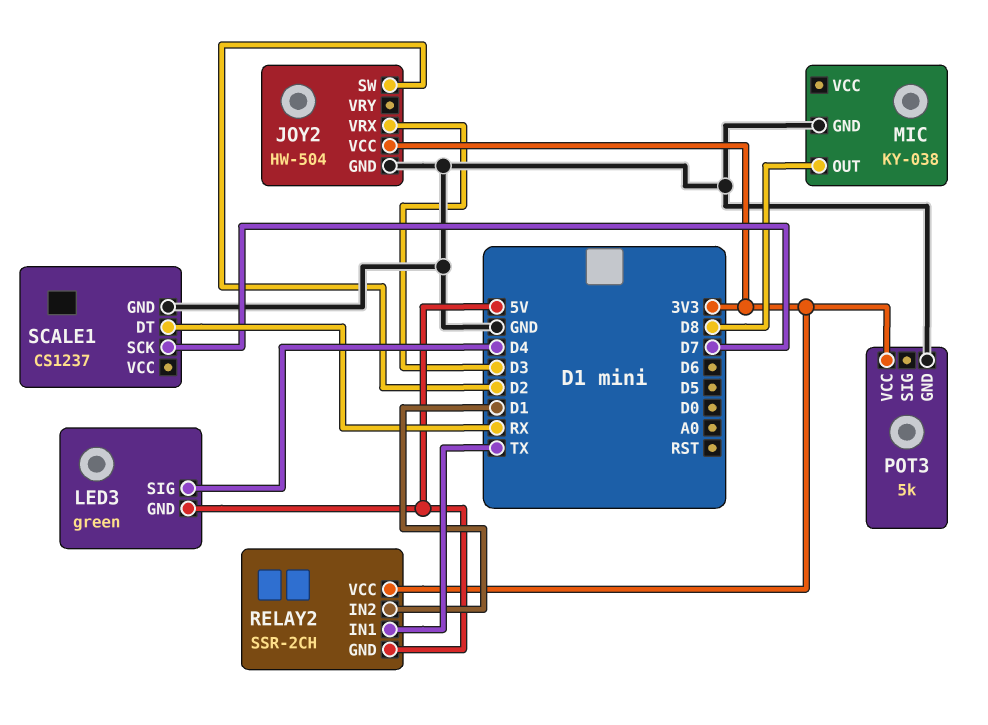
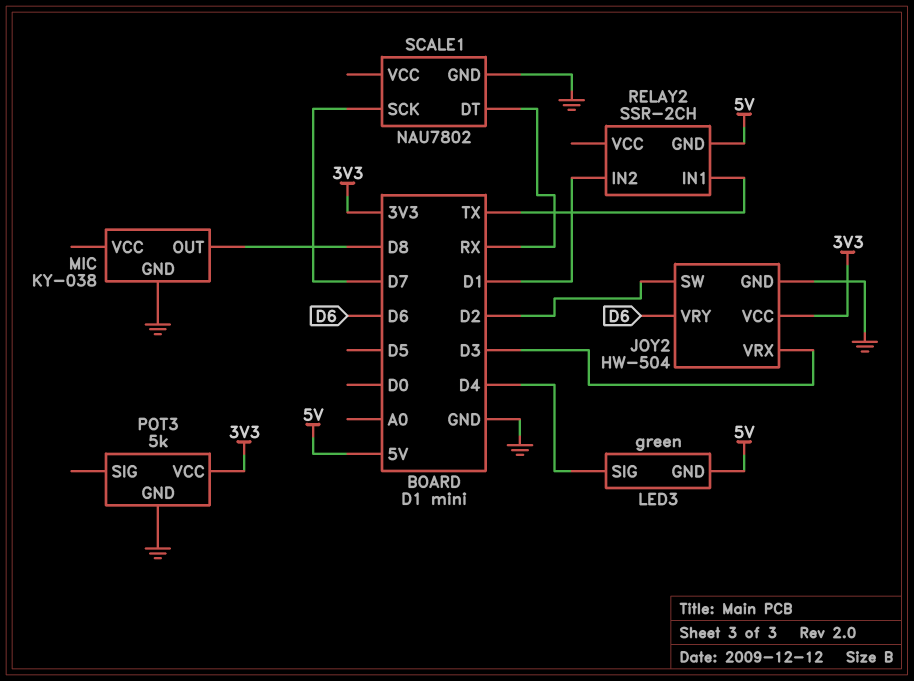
JOY2 pin VRY: none -> D6
RELAY2 pin VCC: 3V3 -> none
SCALE1: CS1237 -> NAU7802

